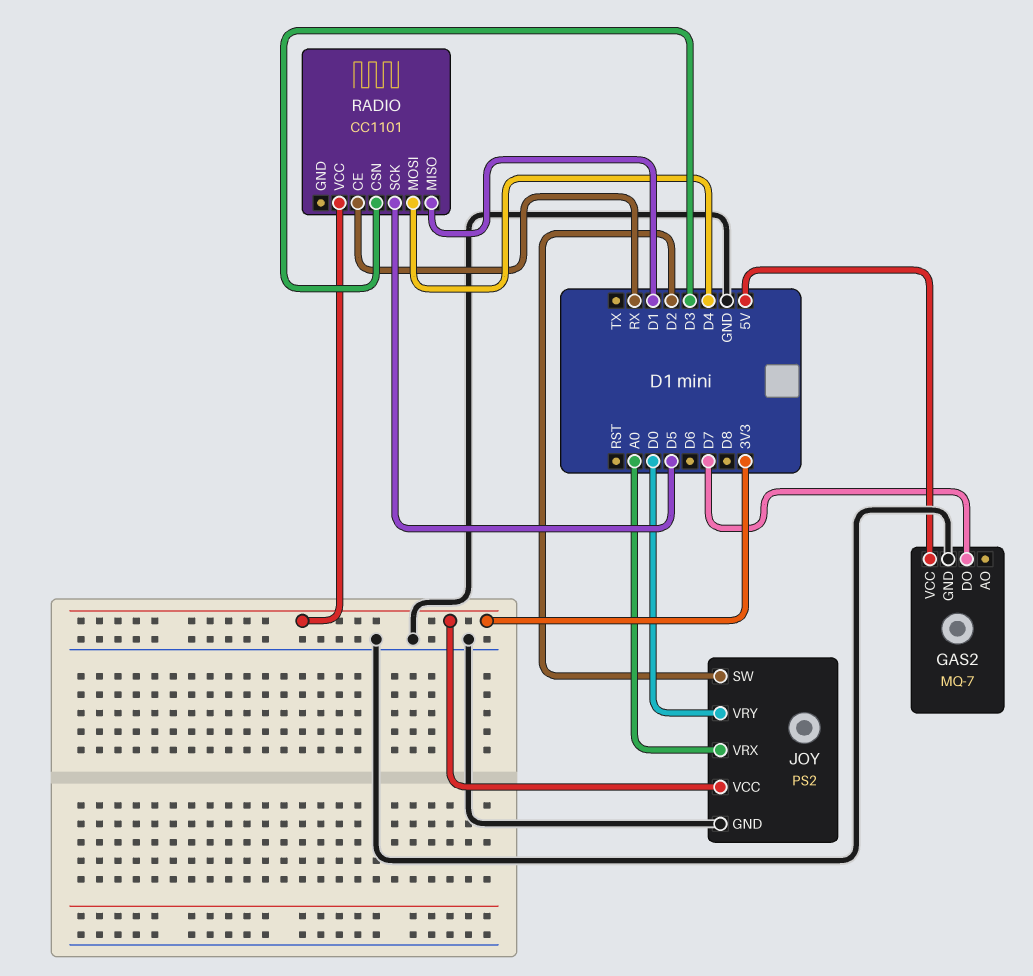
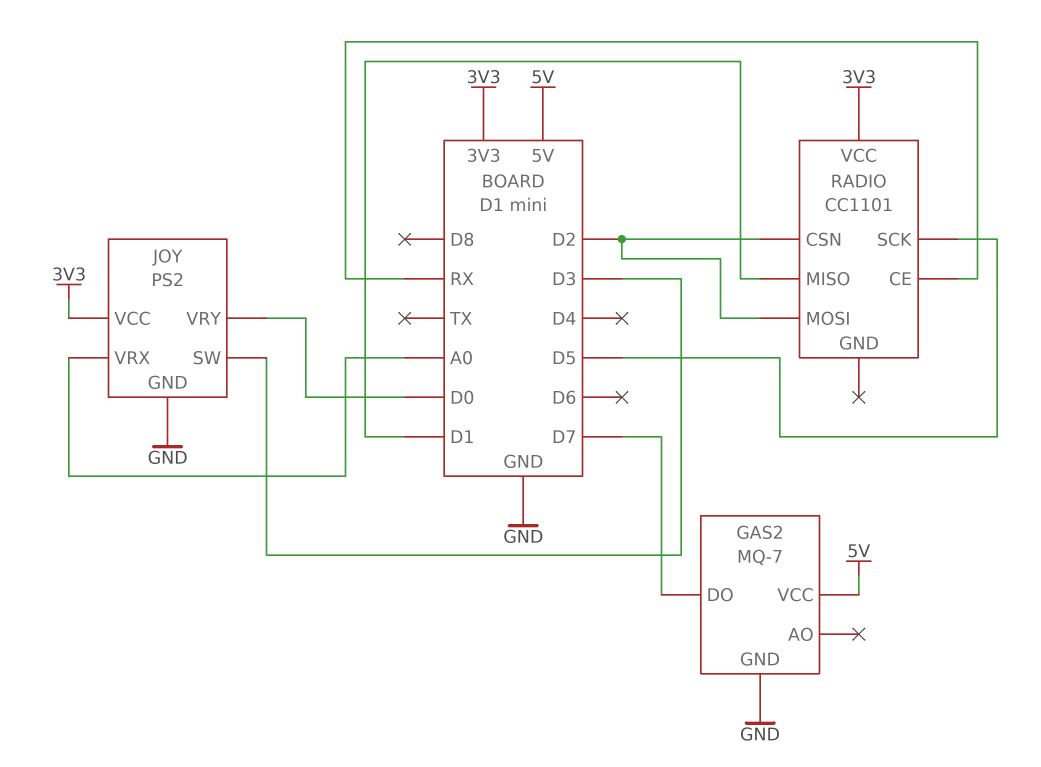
JOY pin SW: D2 -> D3
RADIO pin CSN: D3 -> D2
RADIO pin MOSI: D4 -> D2

